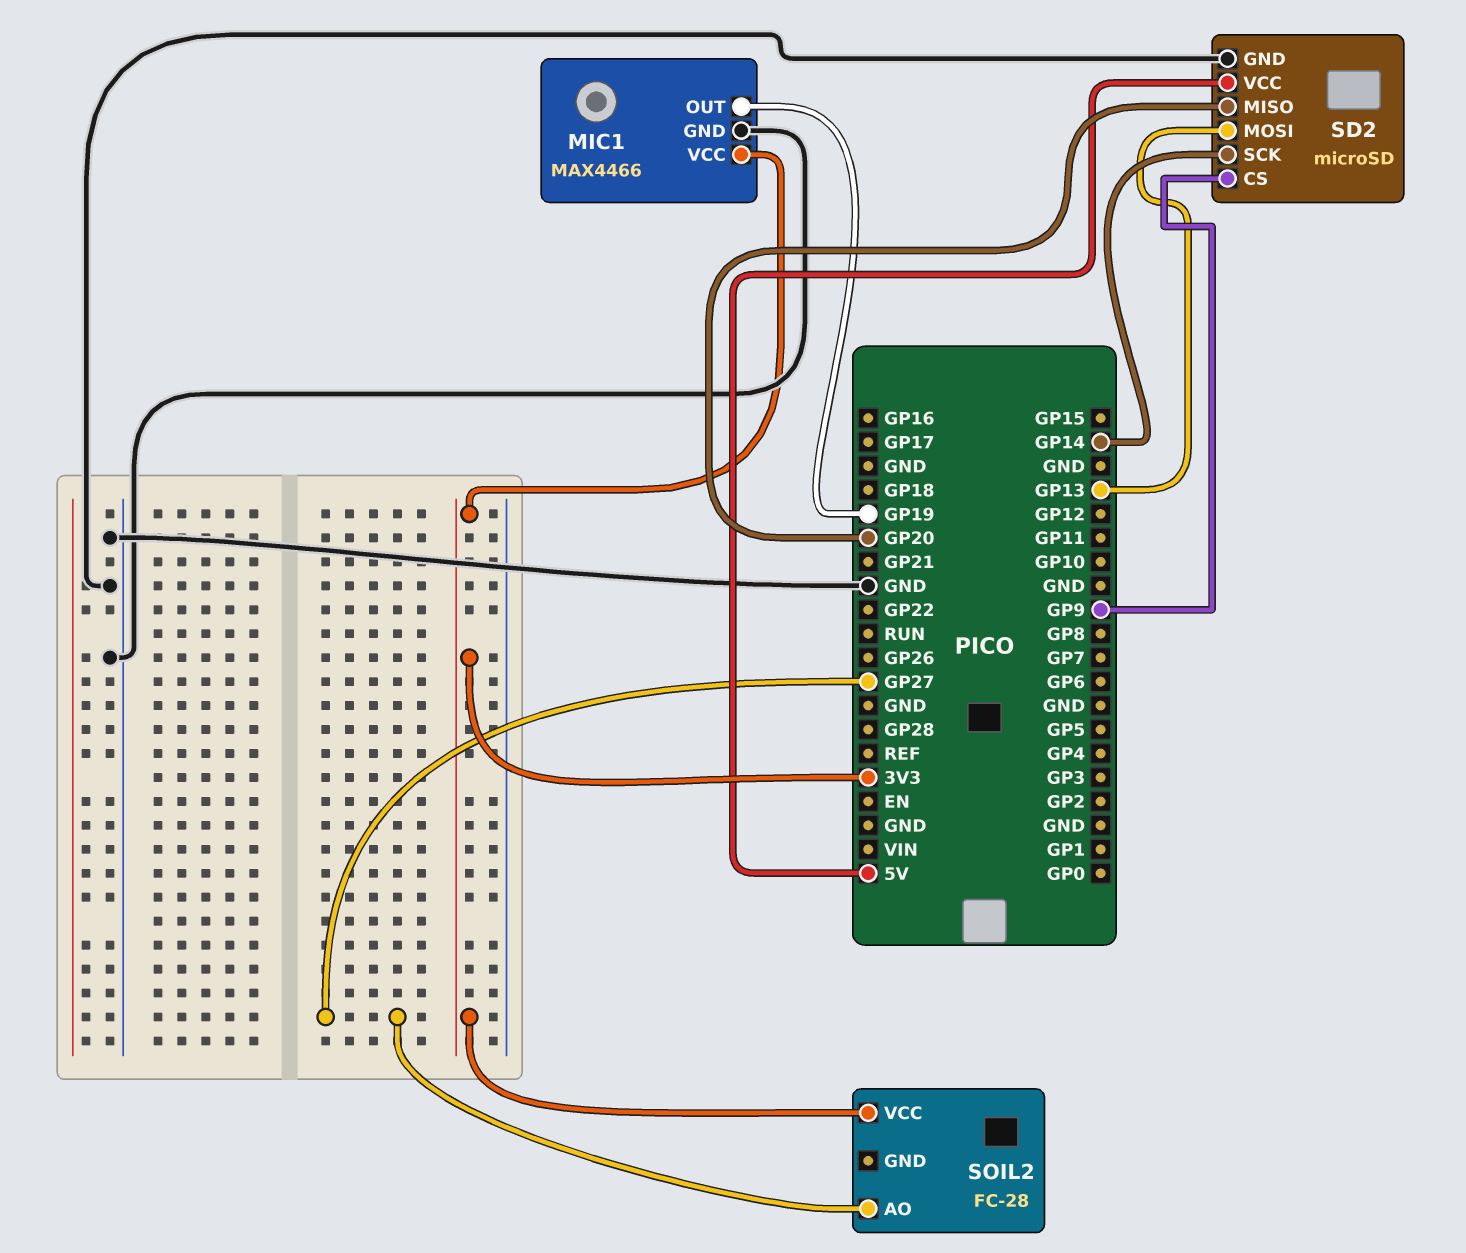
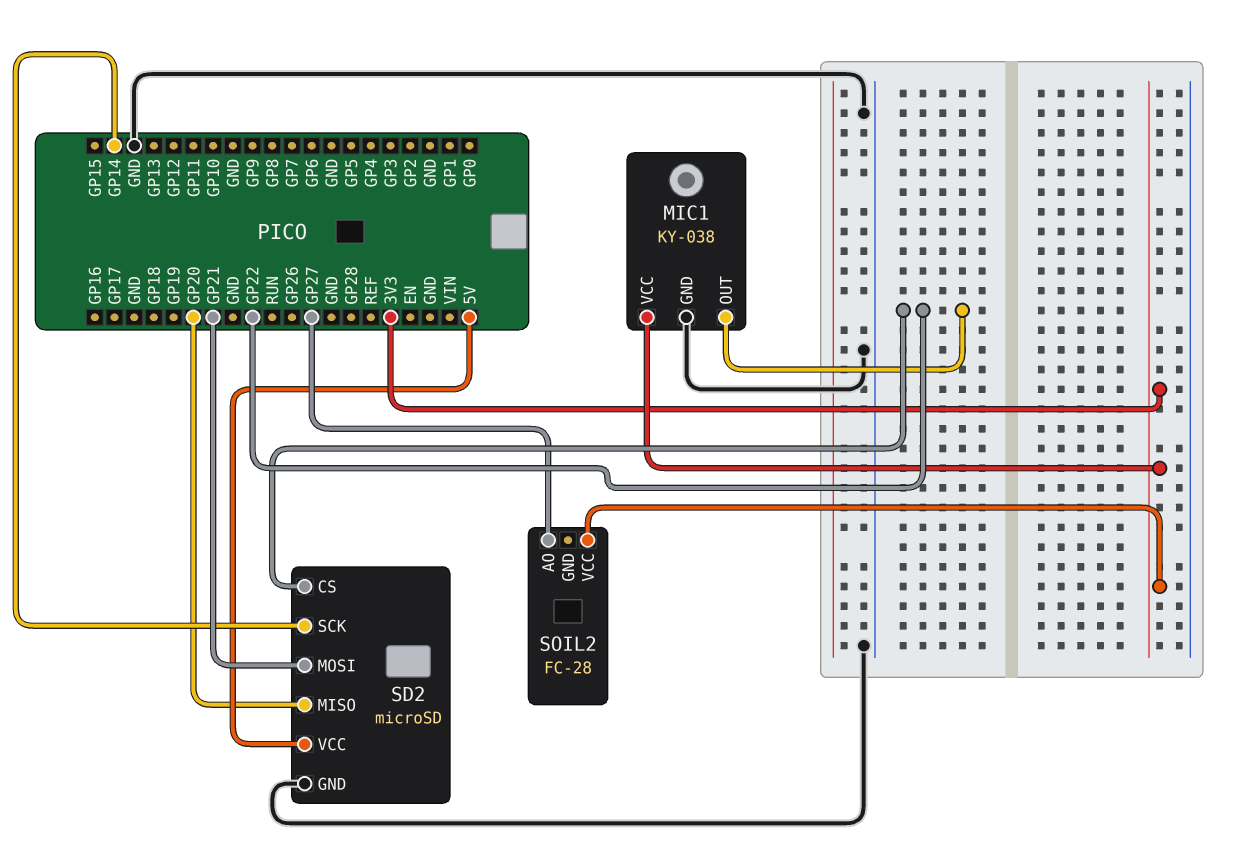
MIC1: MAX4466 -> KY-038
MIC1 pin OUT: GP19 -> GP22
SD2 pin CS: GP9 -> GP22
SD2 pin MOSI: GP13 -> GP21

